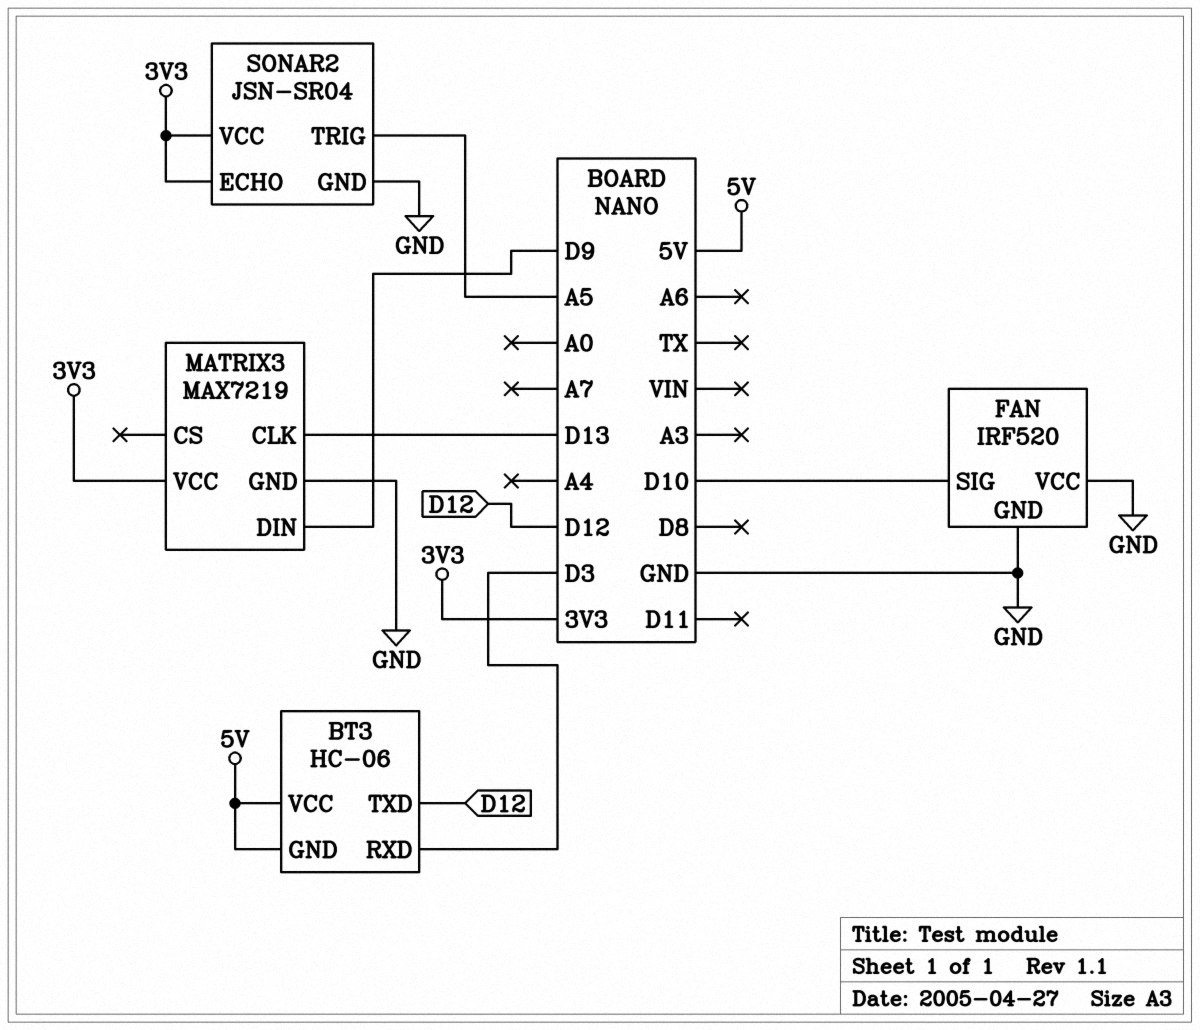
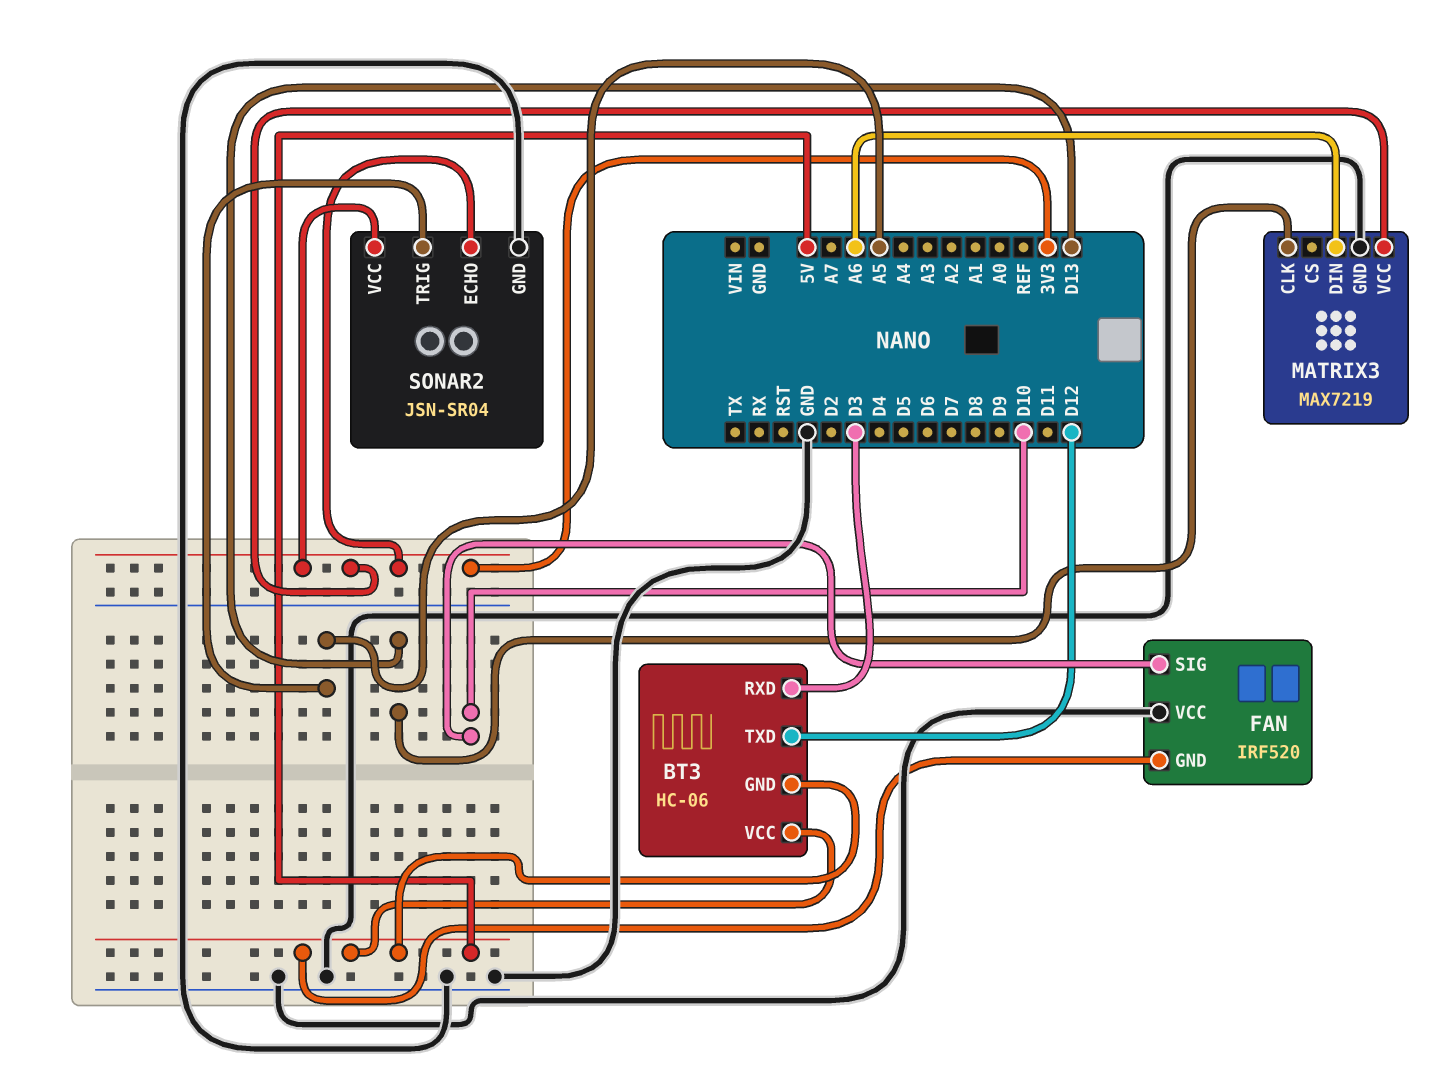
FAN pin GND: GND -> 5V
MATRIX3 pin DIN: D9 -> A6

